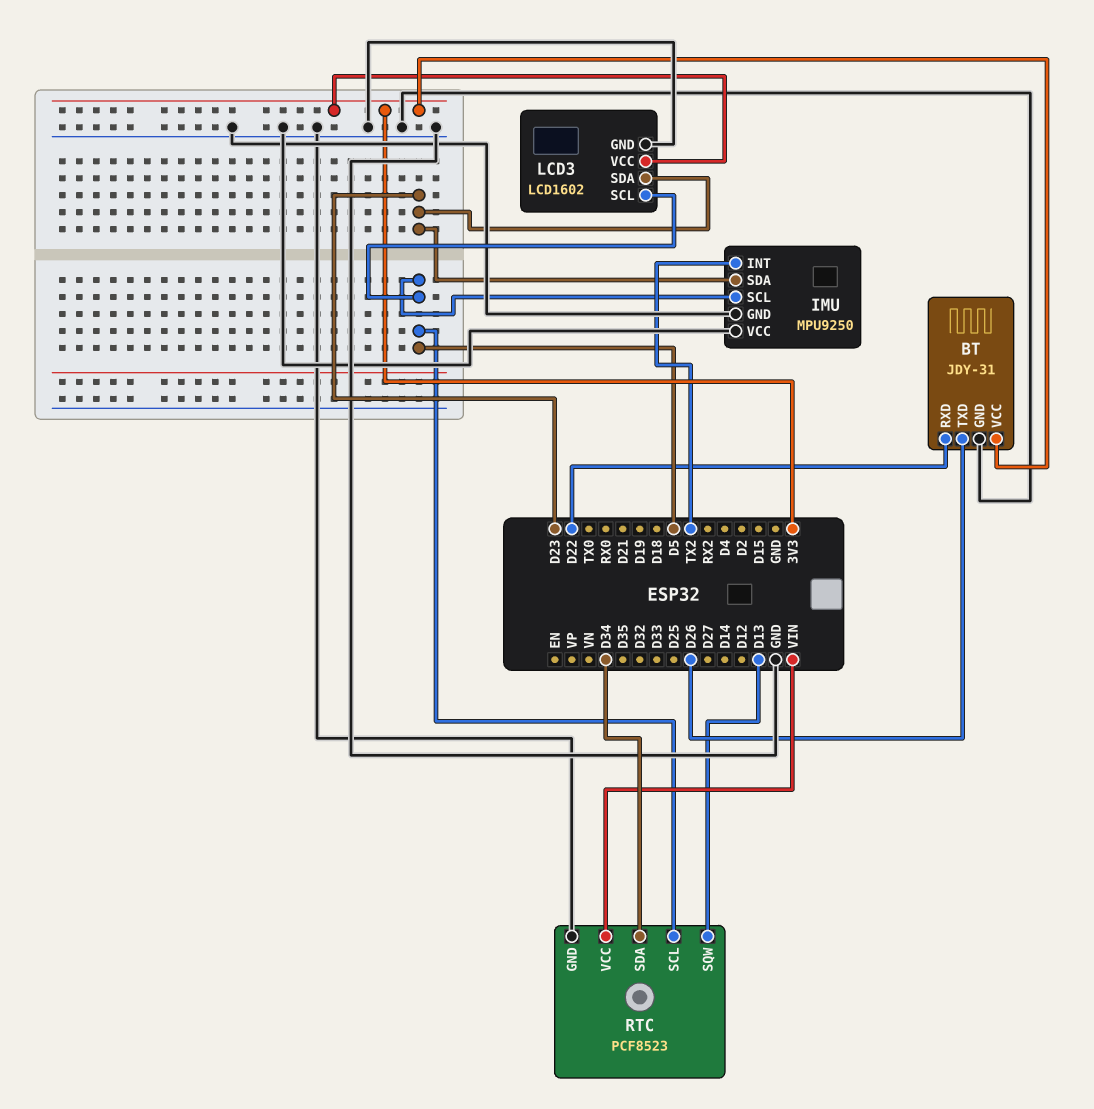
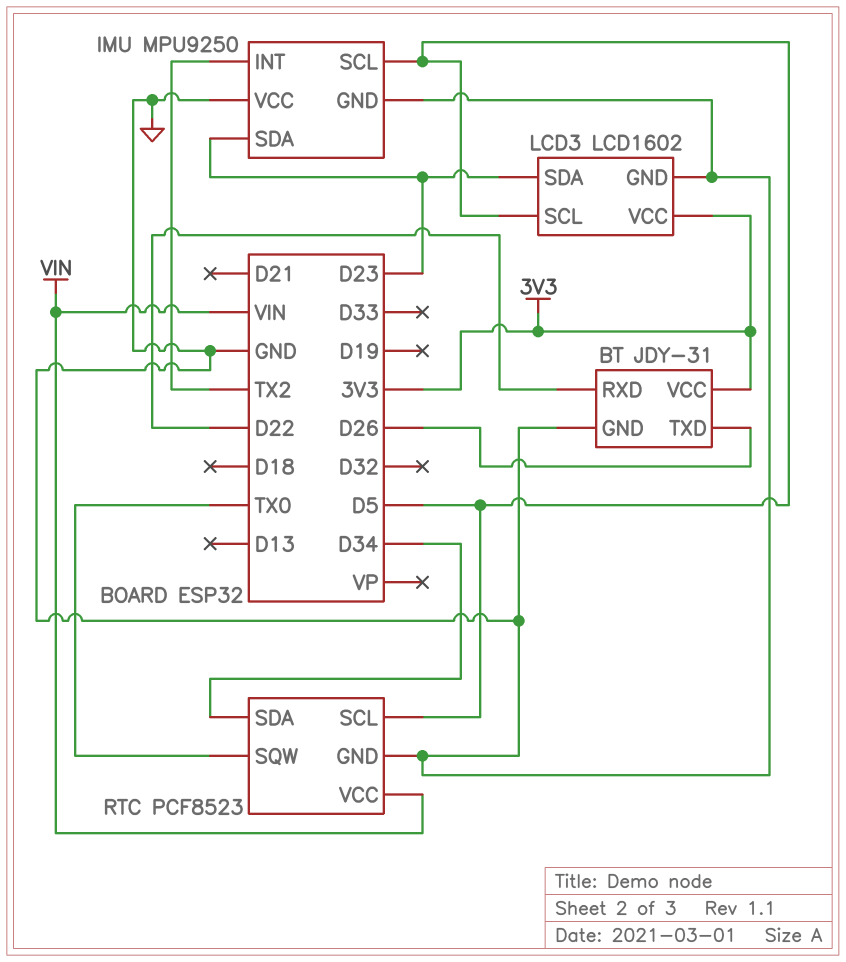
RTC pin SQW: D13 -> TX0

